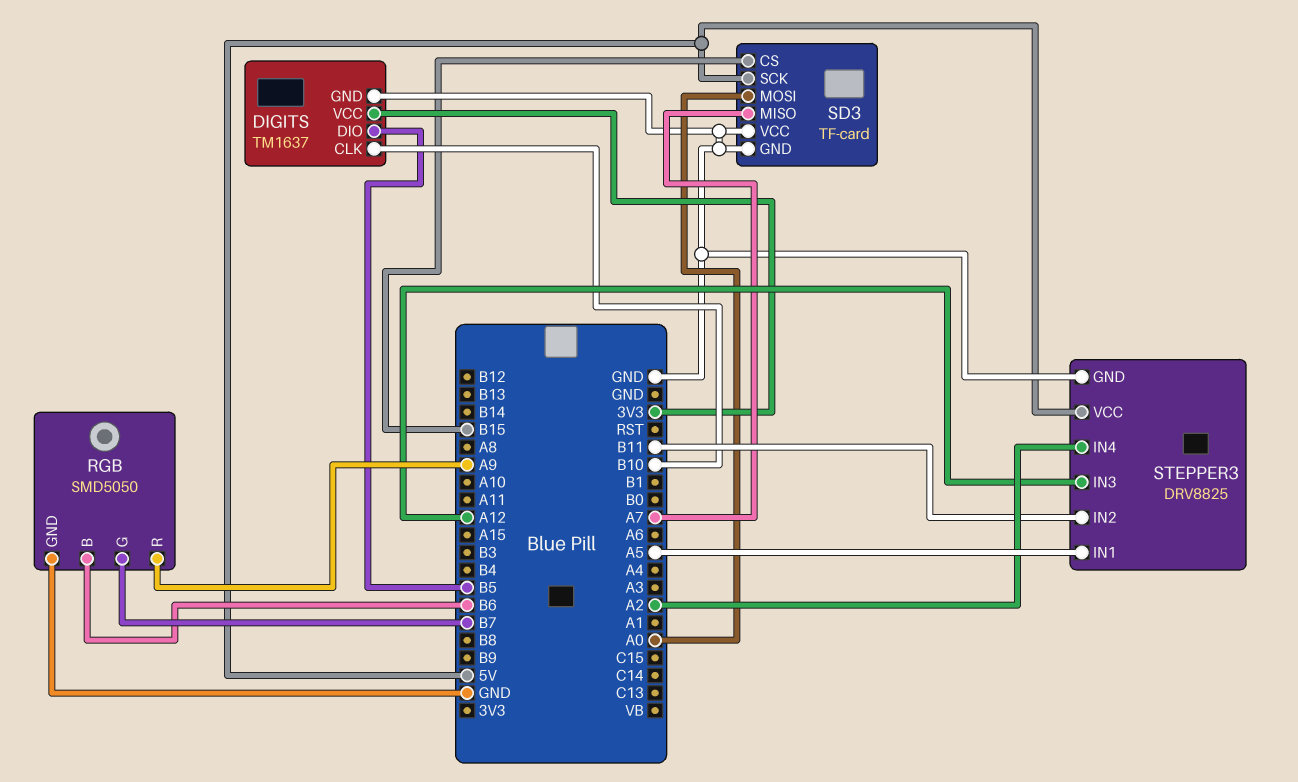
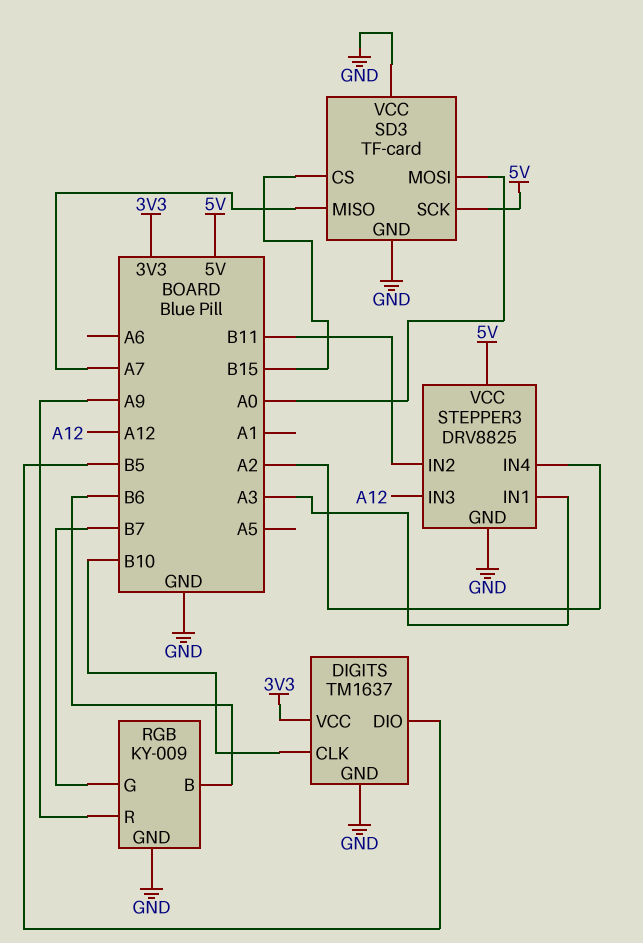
RGB: SMD5050 -> KY-009
STEPPER3 pin IN1: A5 -> A3

